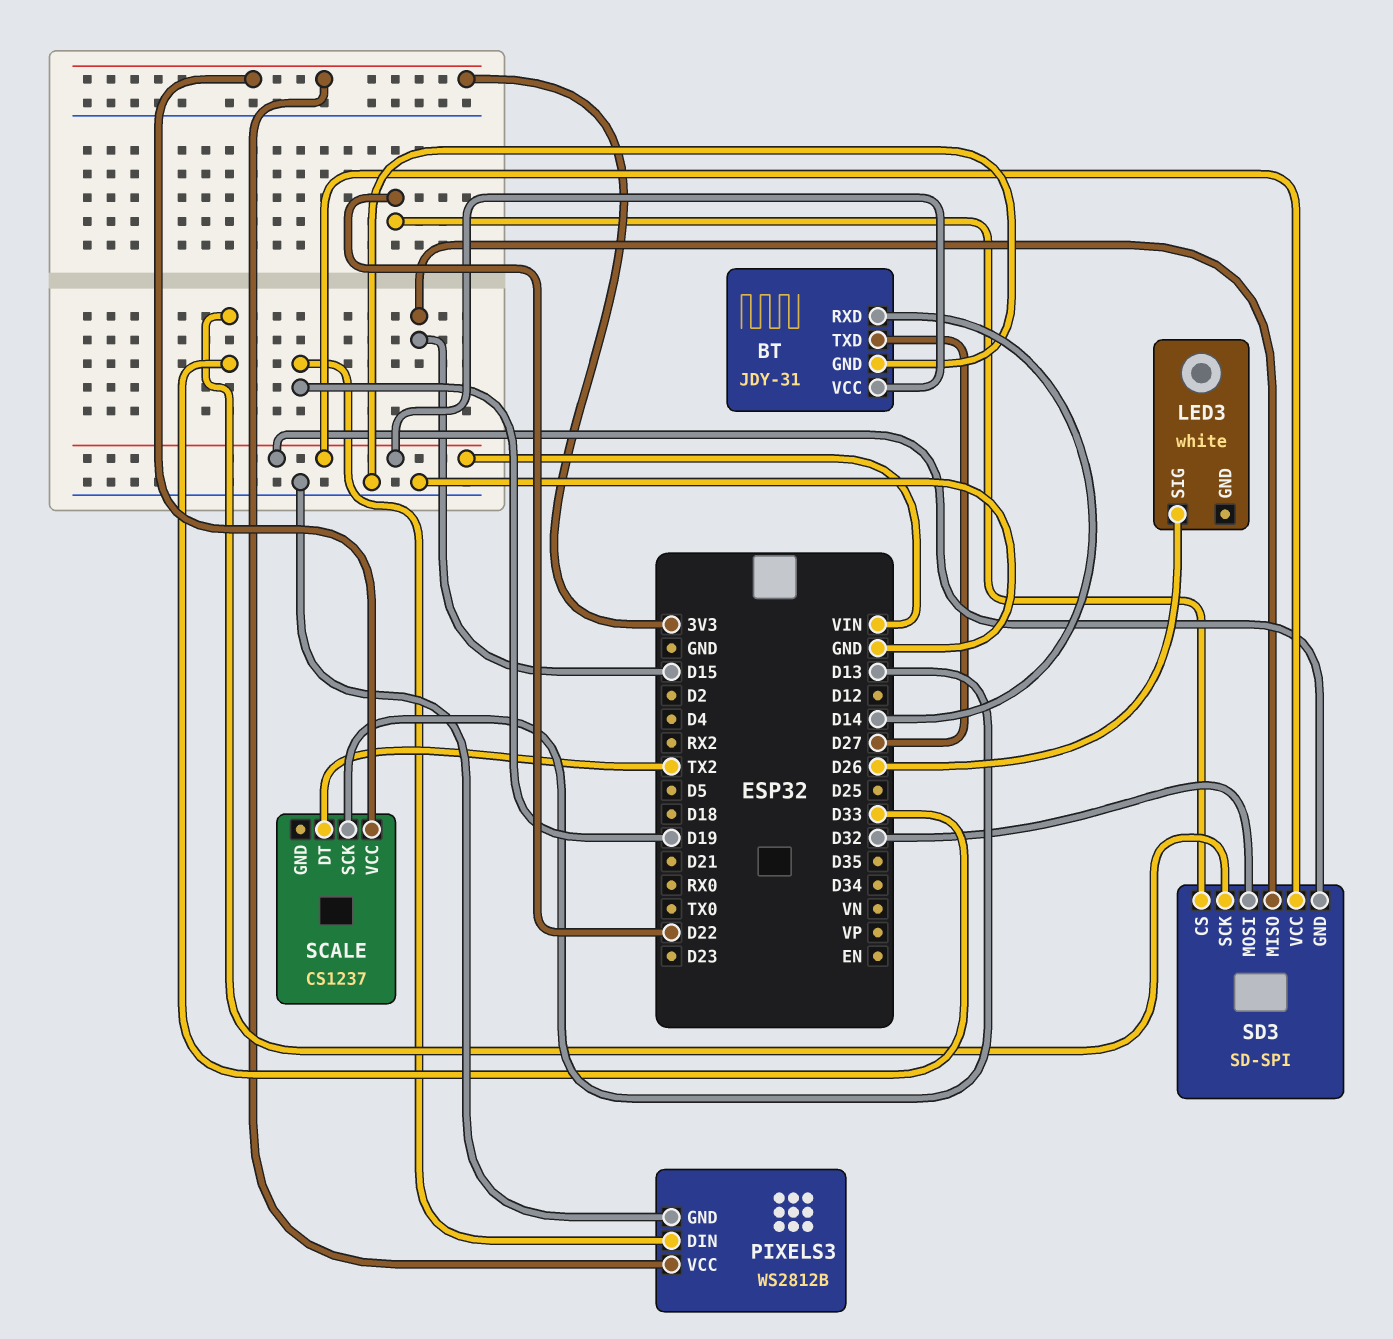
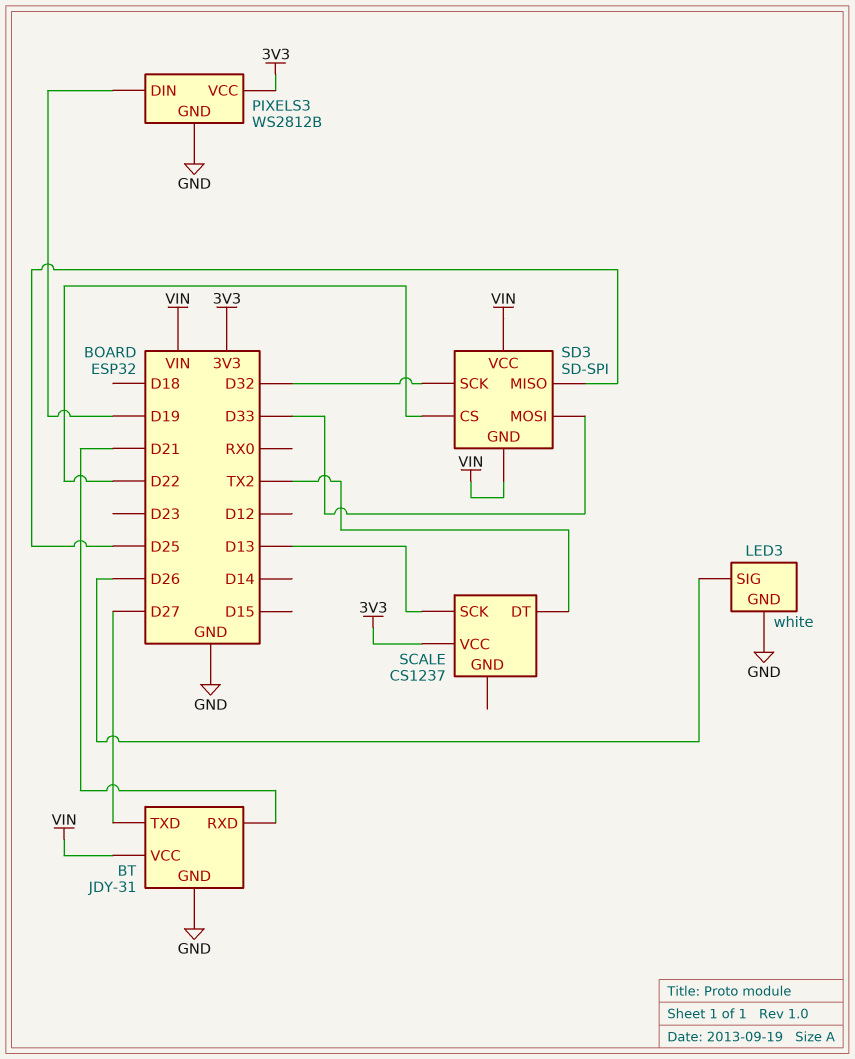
BT pin RXD: D14 -> D21
LED3 pin GND: none -> GND
SD3 pin MISO: D15 -> D25
SD3 pin MOSI: D32 -> D33
SD3 pin SCK: D33 -> D32

